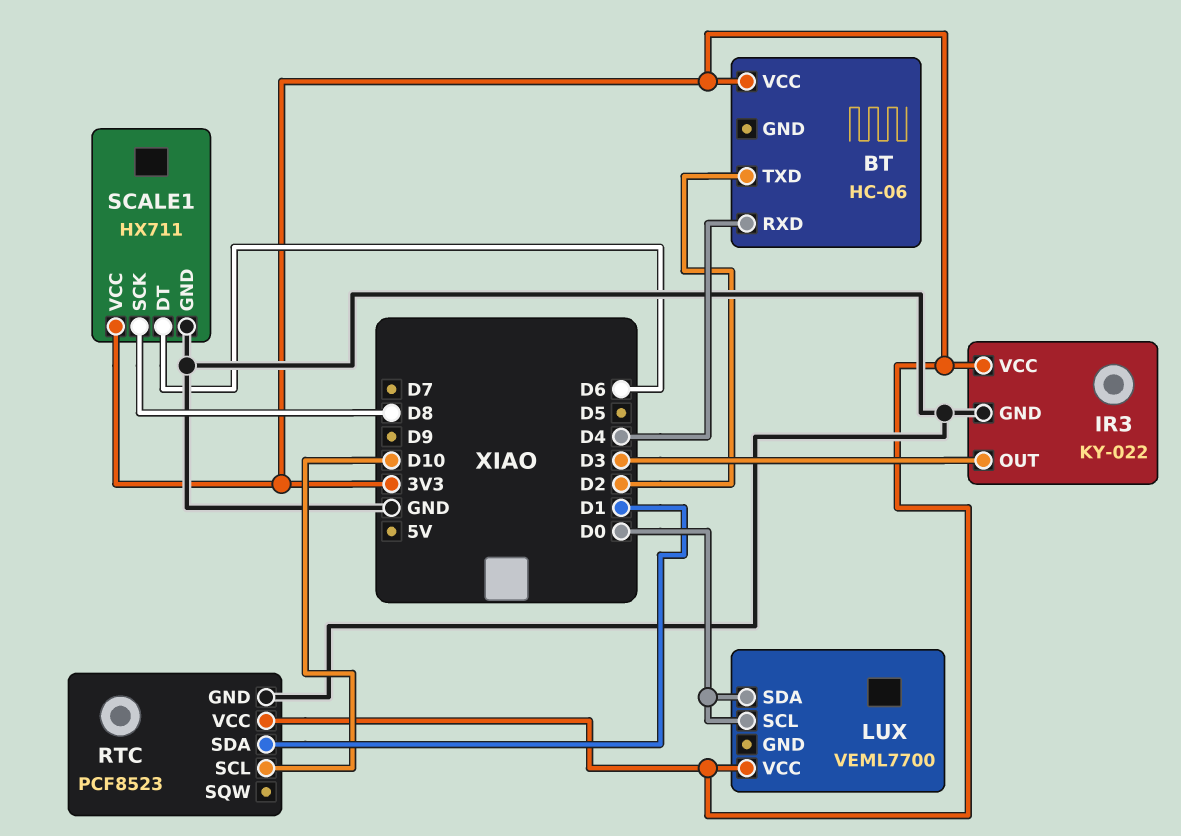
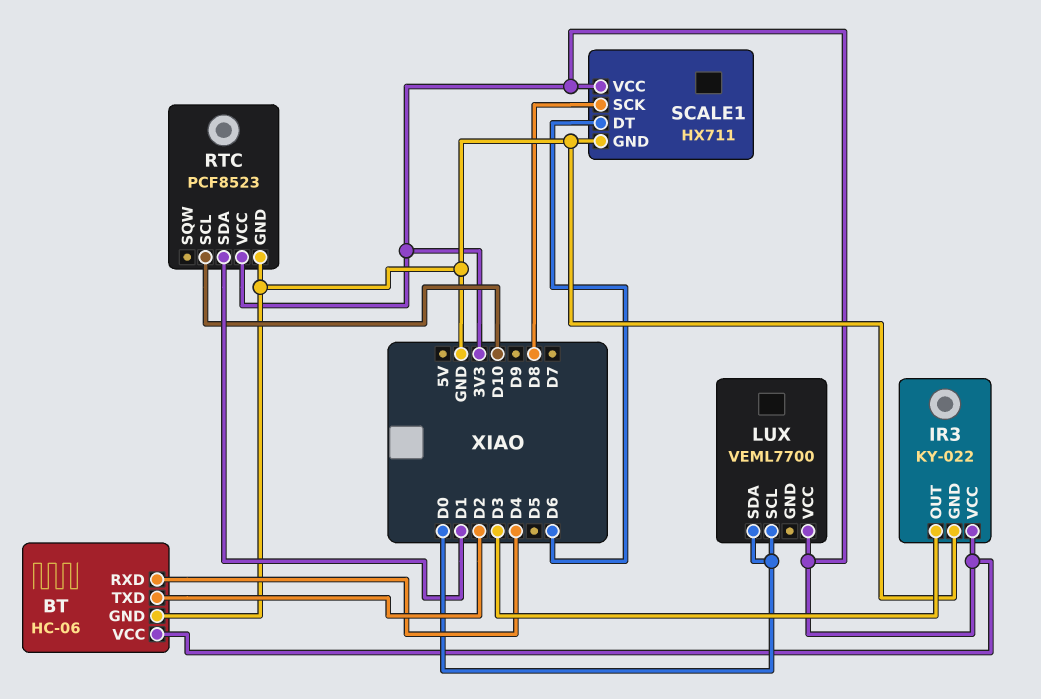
BT pin GND: none -> GND

